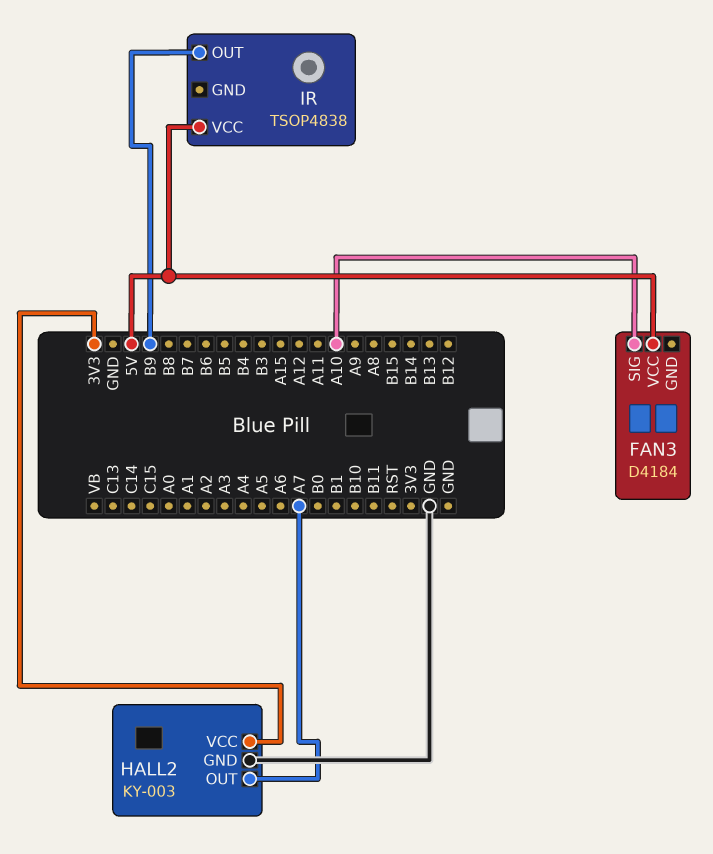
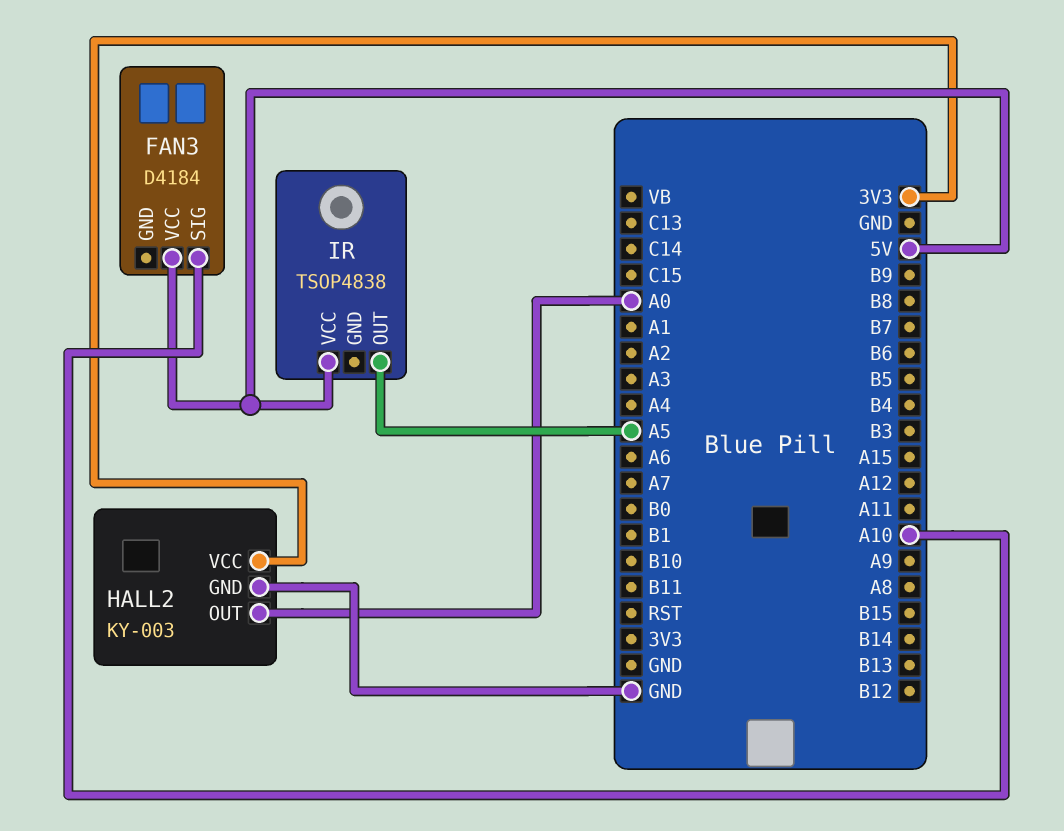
HALL2 pin OUT: A7 -> A0
IR pin OUT: B9 -> A5

